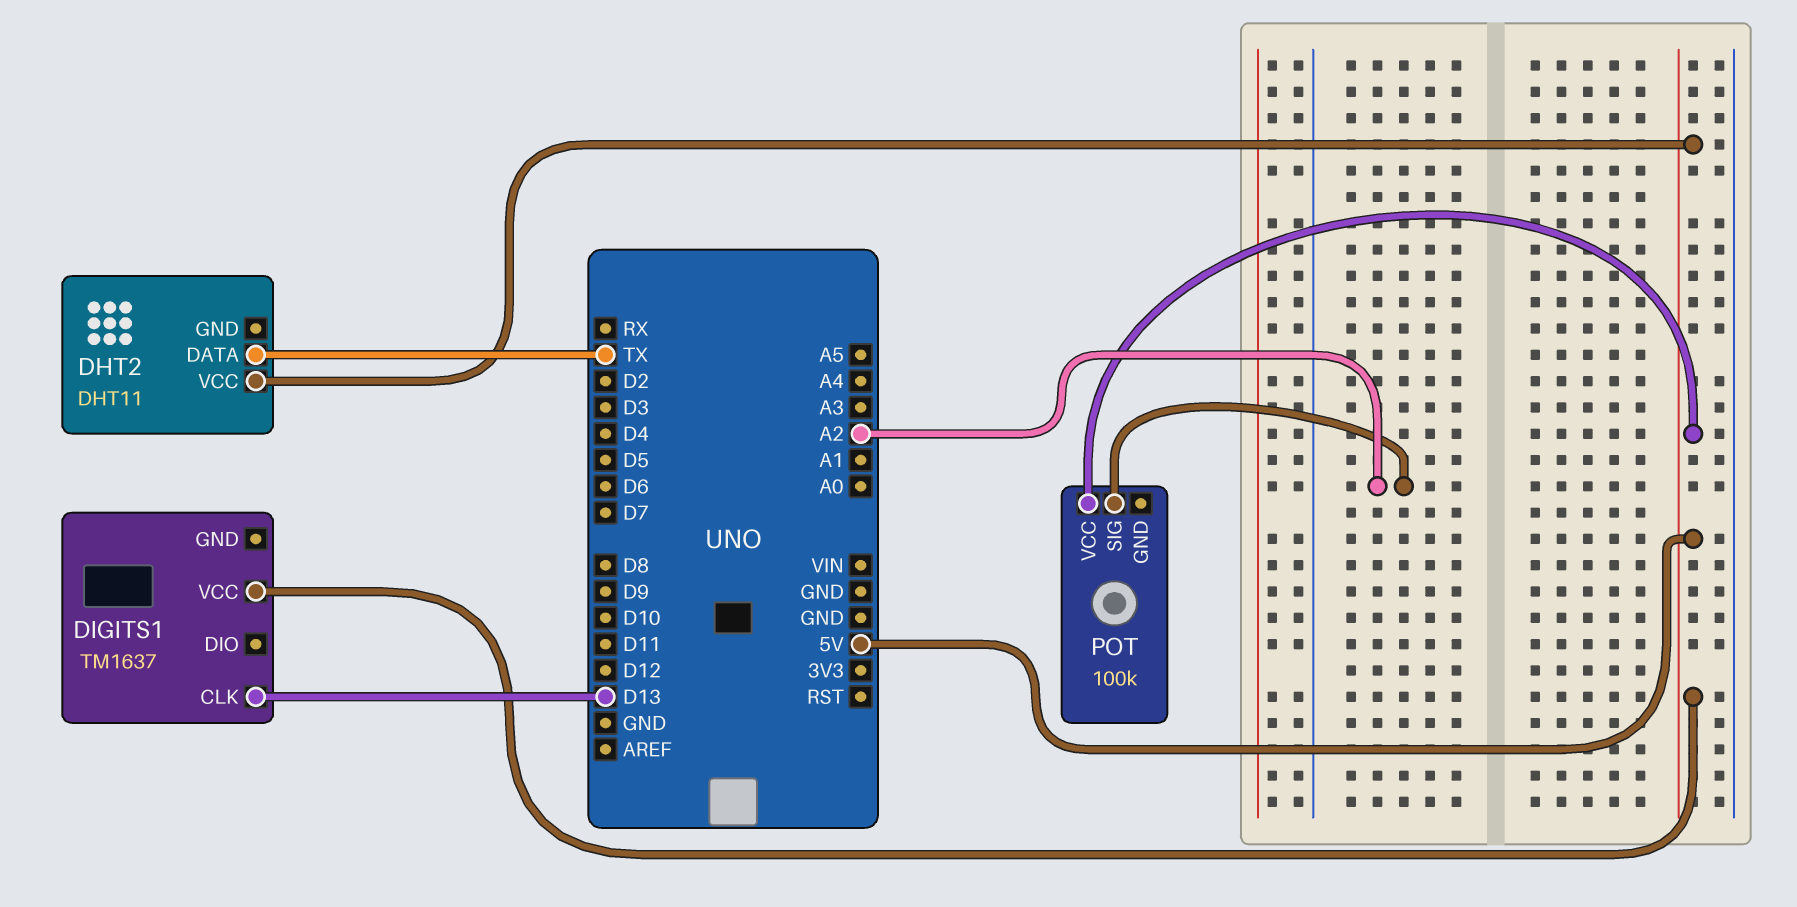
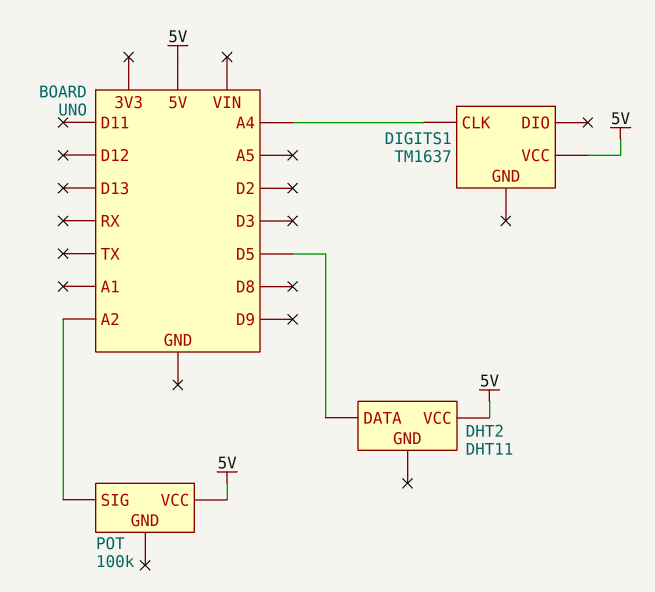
DHT2 pin DATA: TX -> D5
DIGITS1 pin CLK: D13 -> A4

